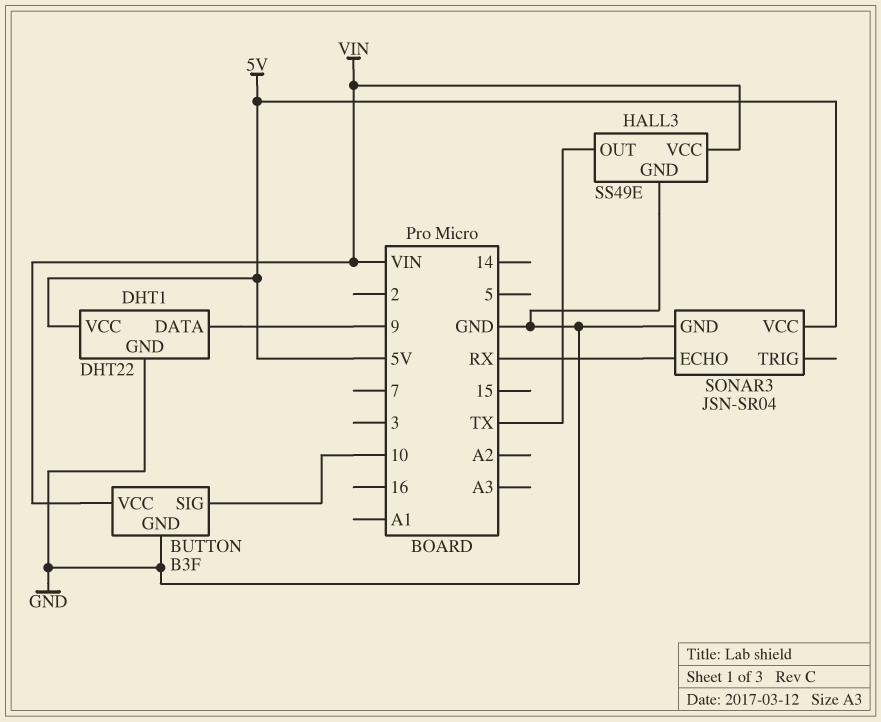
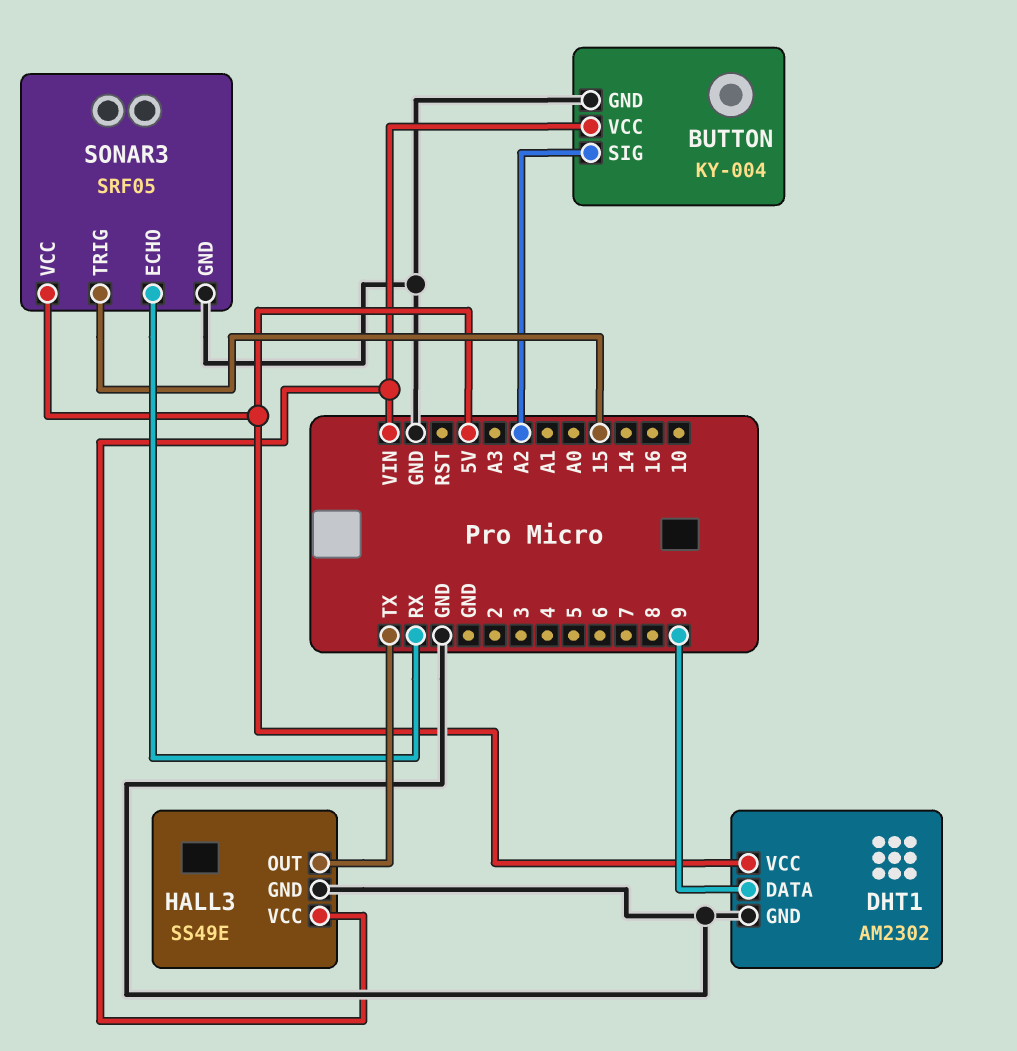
BUTTON: B3F -> KY-004
BUTTON pin SIG: 10 -> A2
DHT1: DHT22 -> AM2302
SONAR3: JSN-SR04 -> SRF05
SONAR3 pin TRIG: none -> 15

